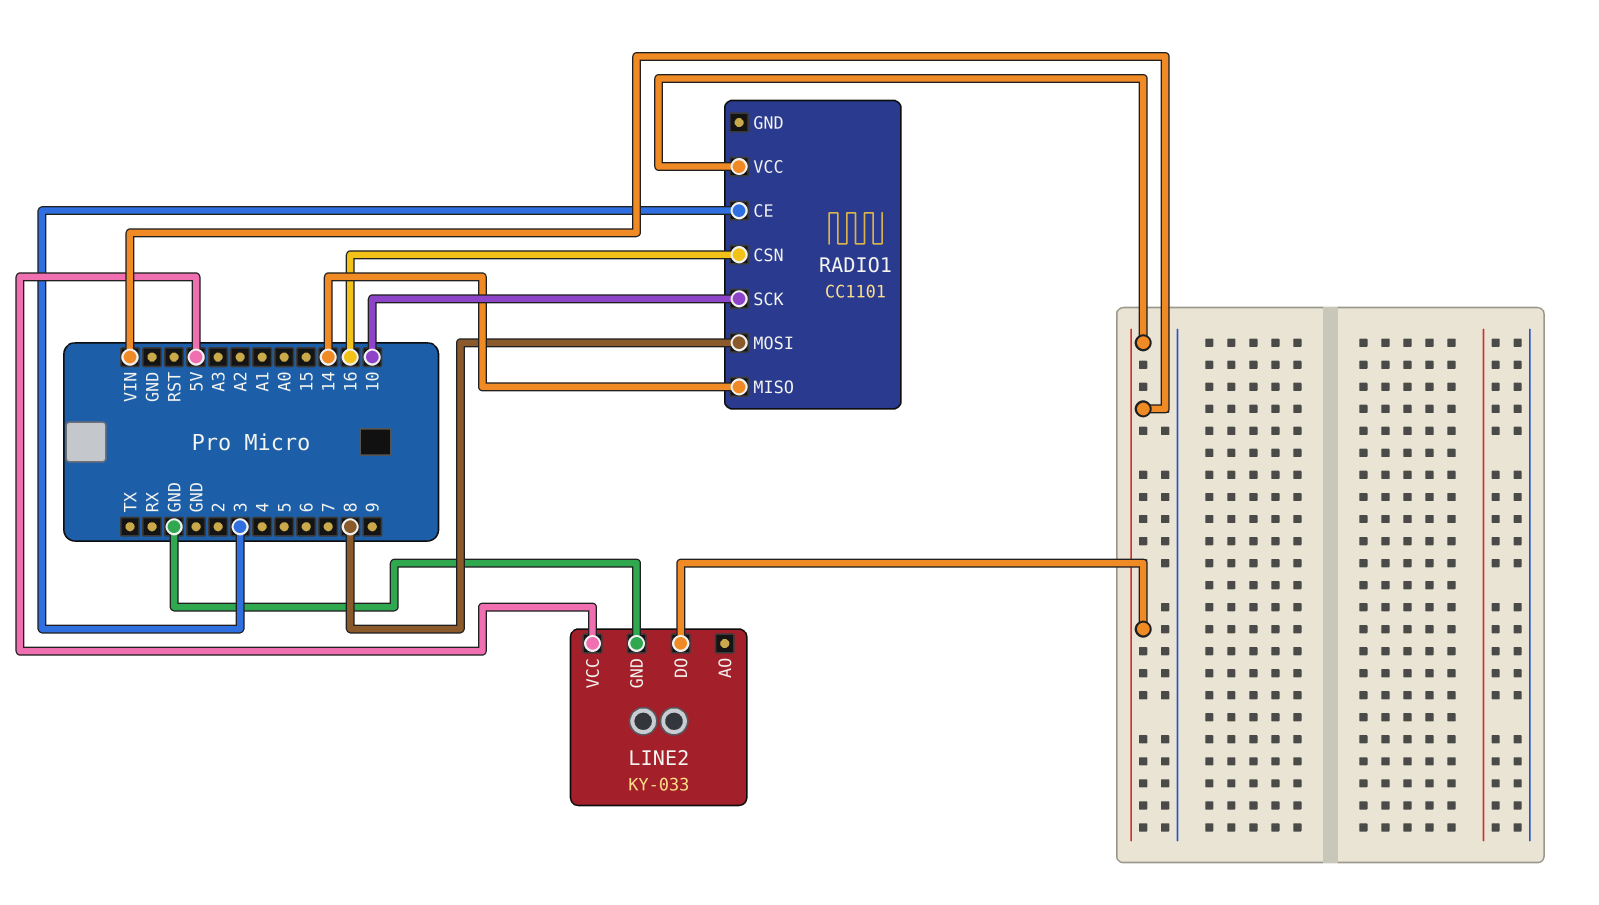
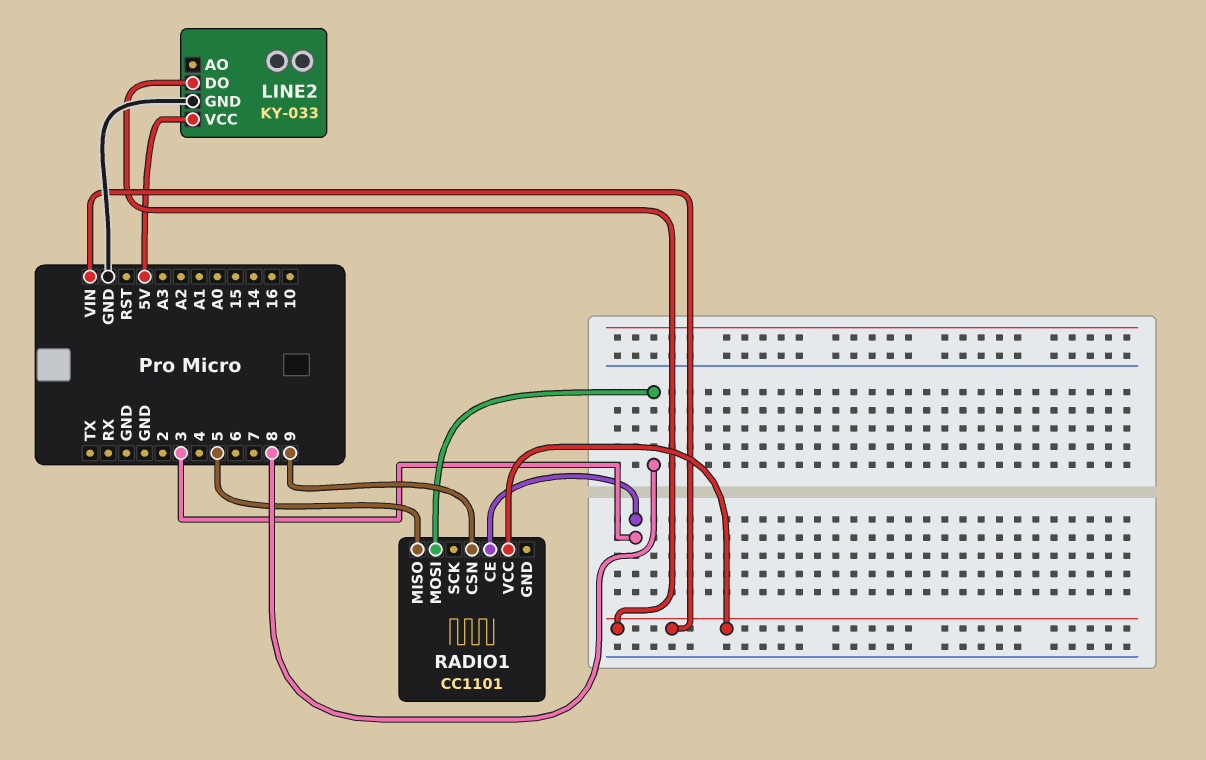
RADIO1 pin CSN: 16 -> 9
RADIO1 pin MISO: 14 -> 5
RADIO1 pin SCK: 10 -> none

